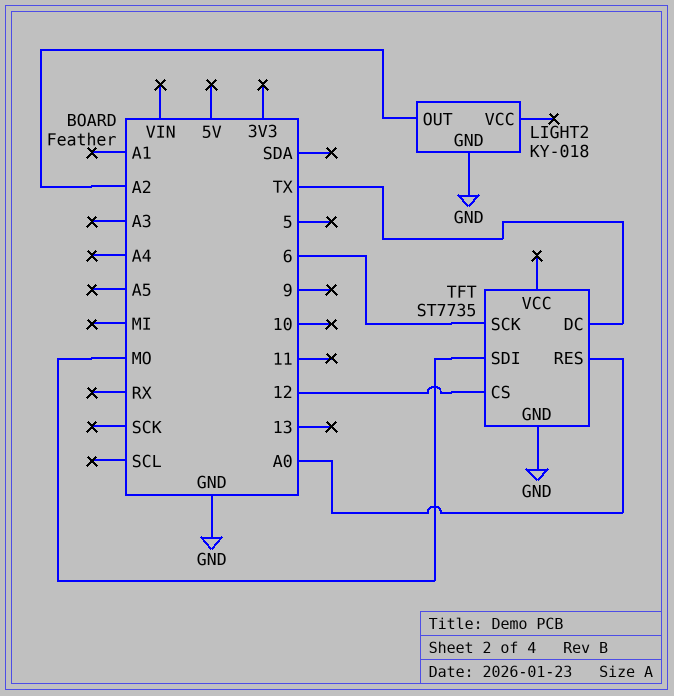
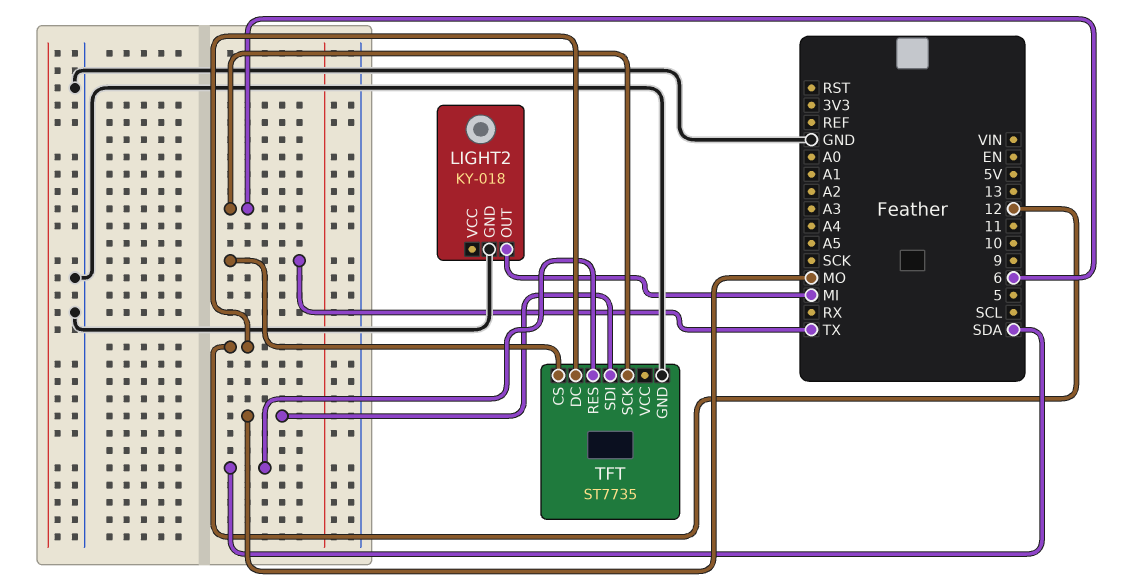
LIGHT2 pin OUT: A2 -> MI
TFT pin CS: 12 -> TX
TFT pin DC: TX -> 12
TFT pin RES: A0 -> SDA

